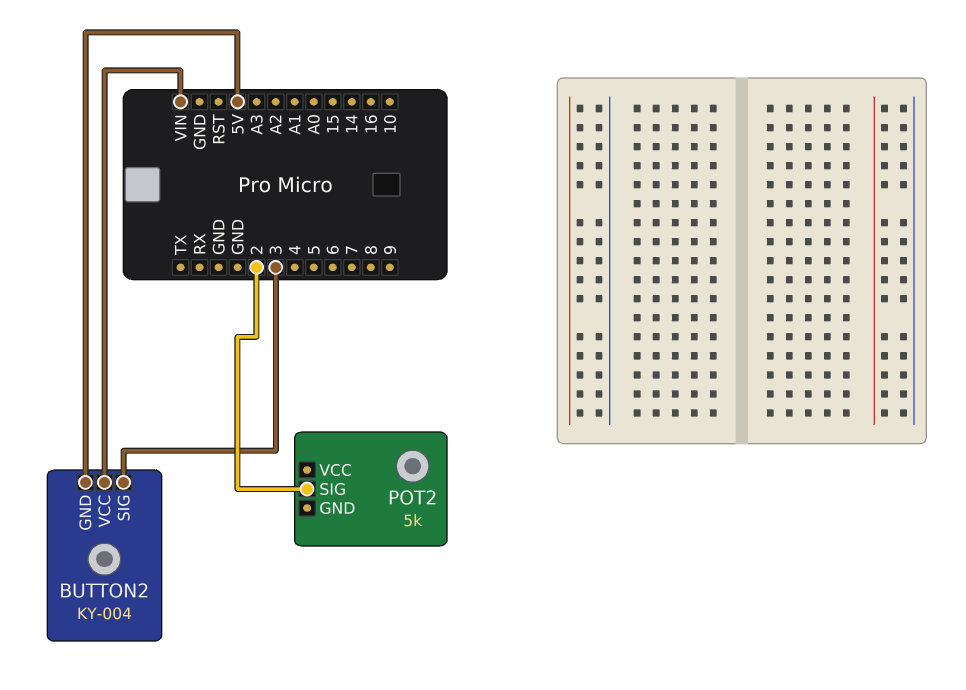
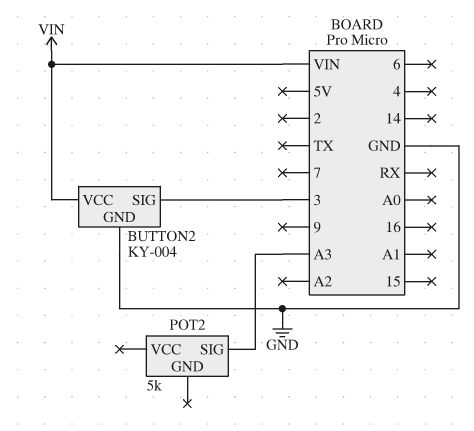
BUTTON2 pin GND: 5V -> GND
POT2 pin SIG: 2 -> A3

